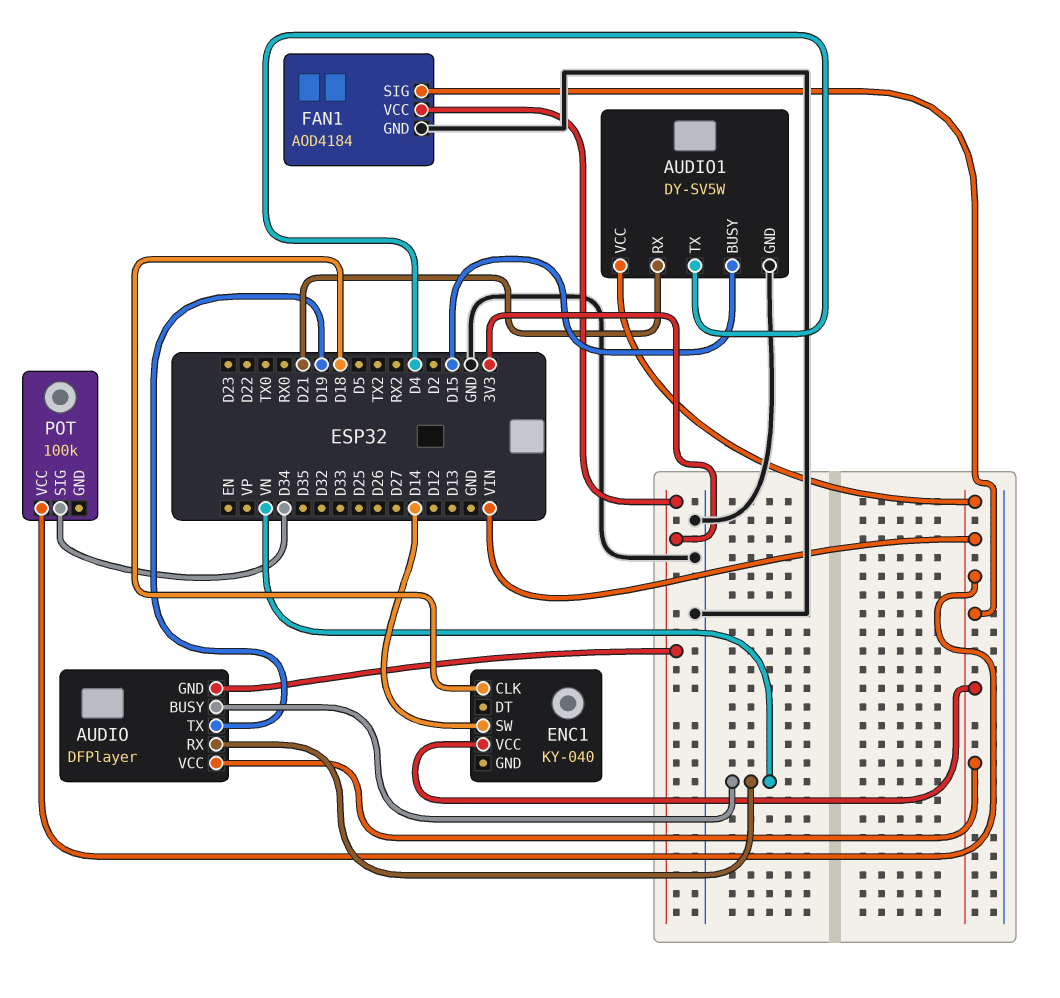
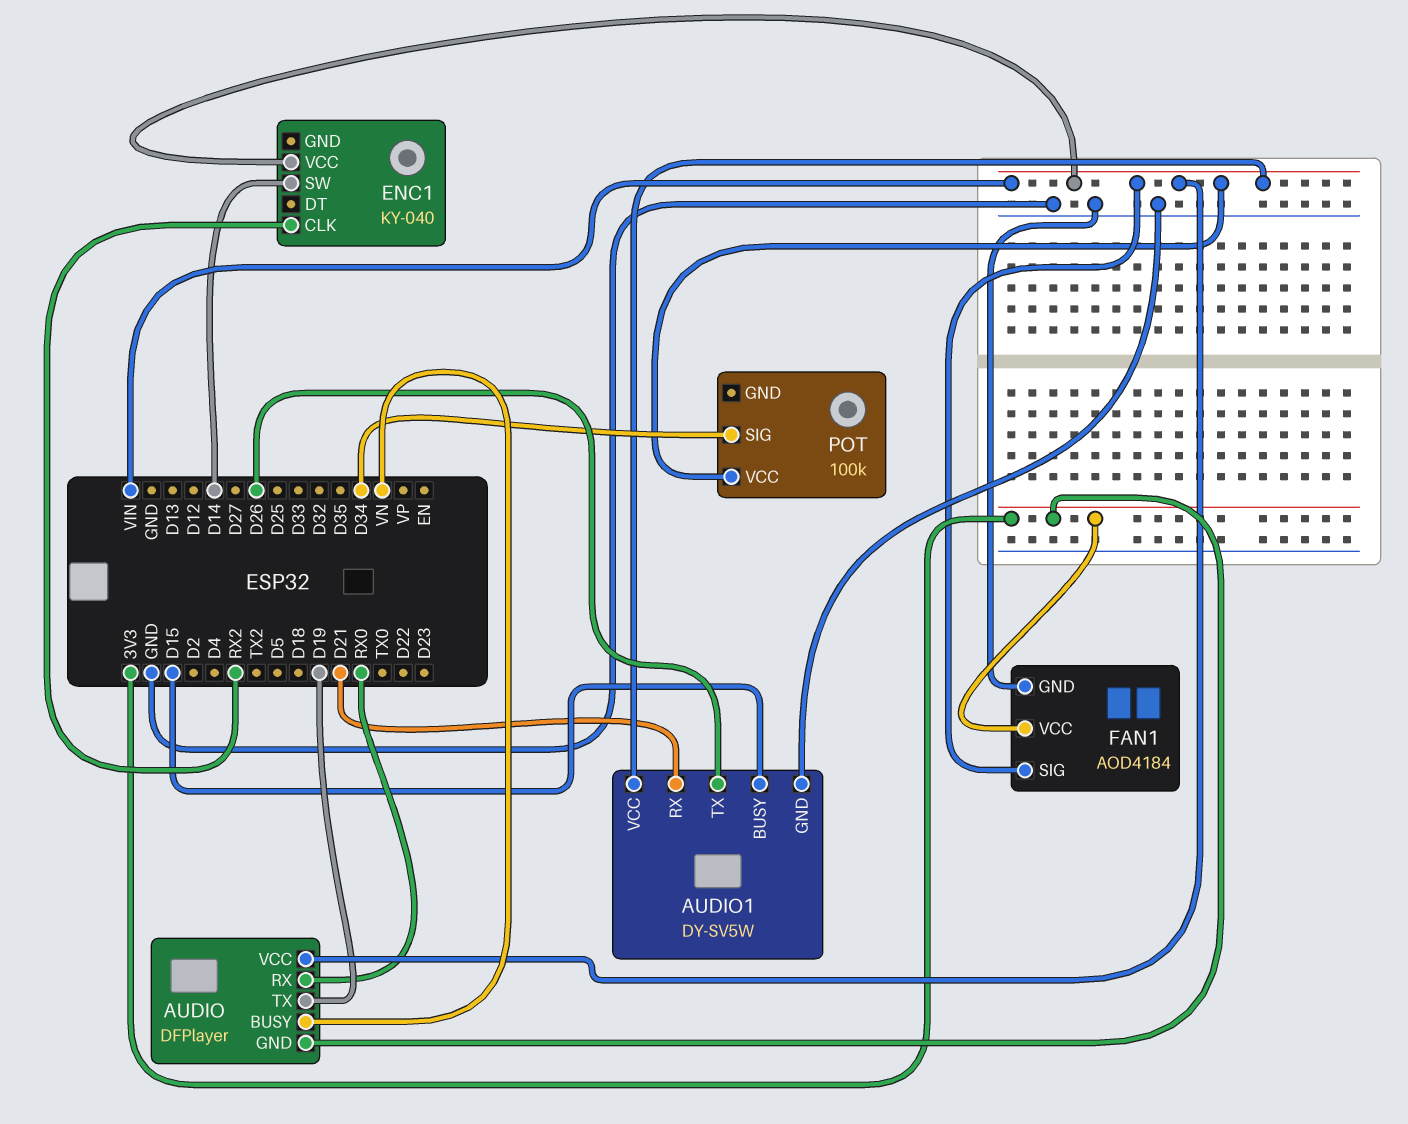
AUDIO pin RX: VN -> RX0
AUDIO1 pin TX: D4 -> D26
ENC1 pin CLK: D18 -> RX2

